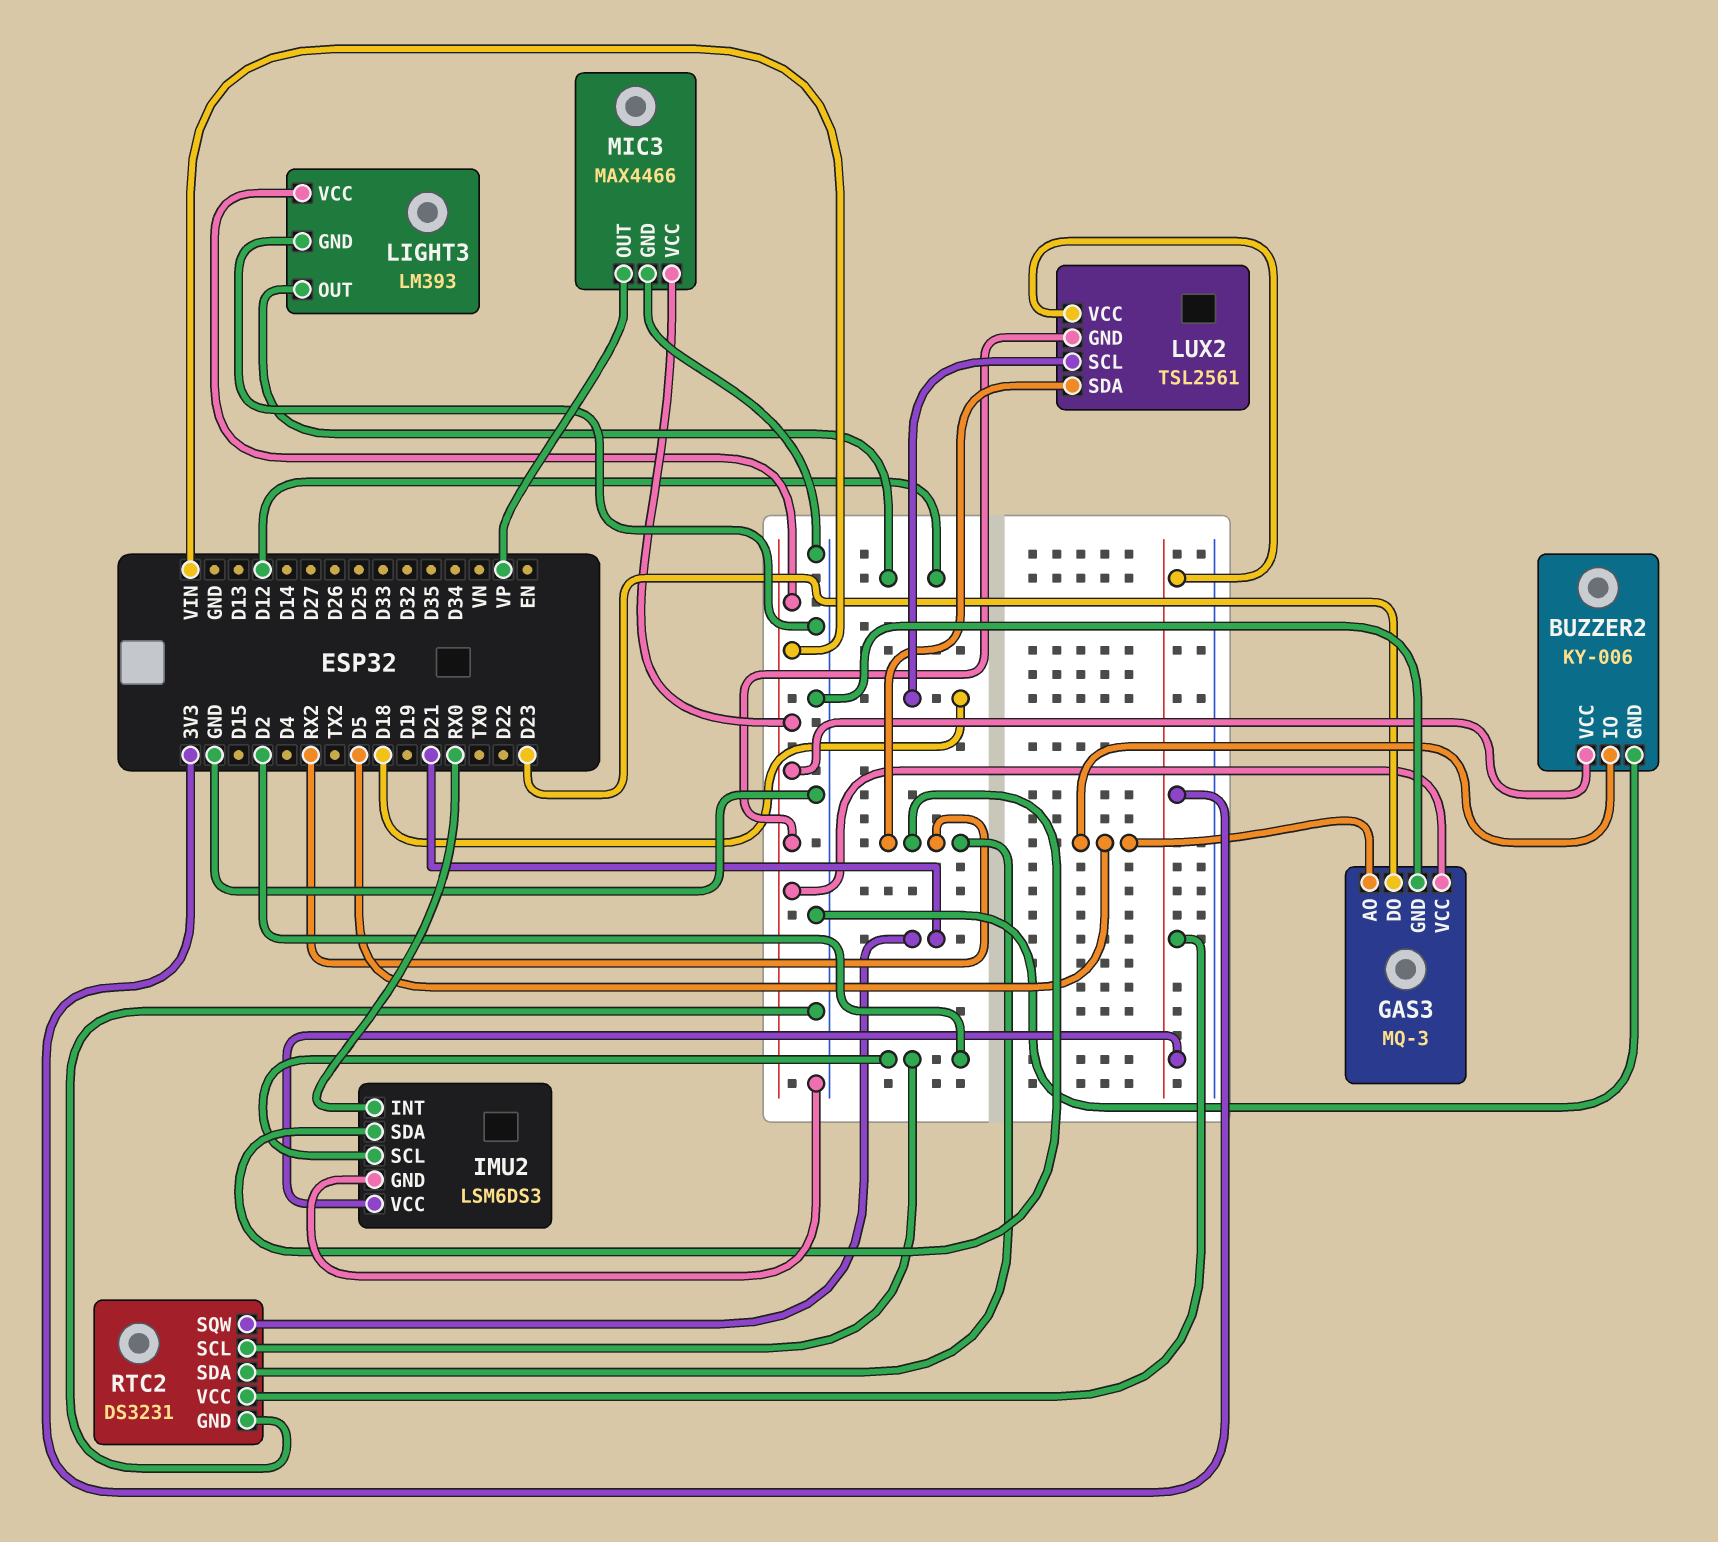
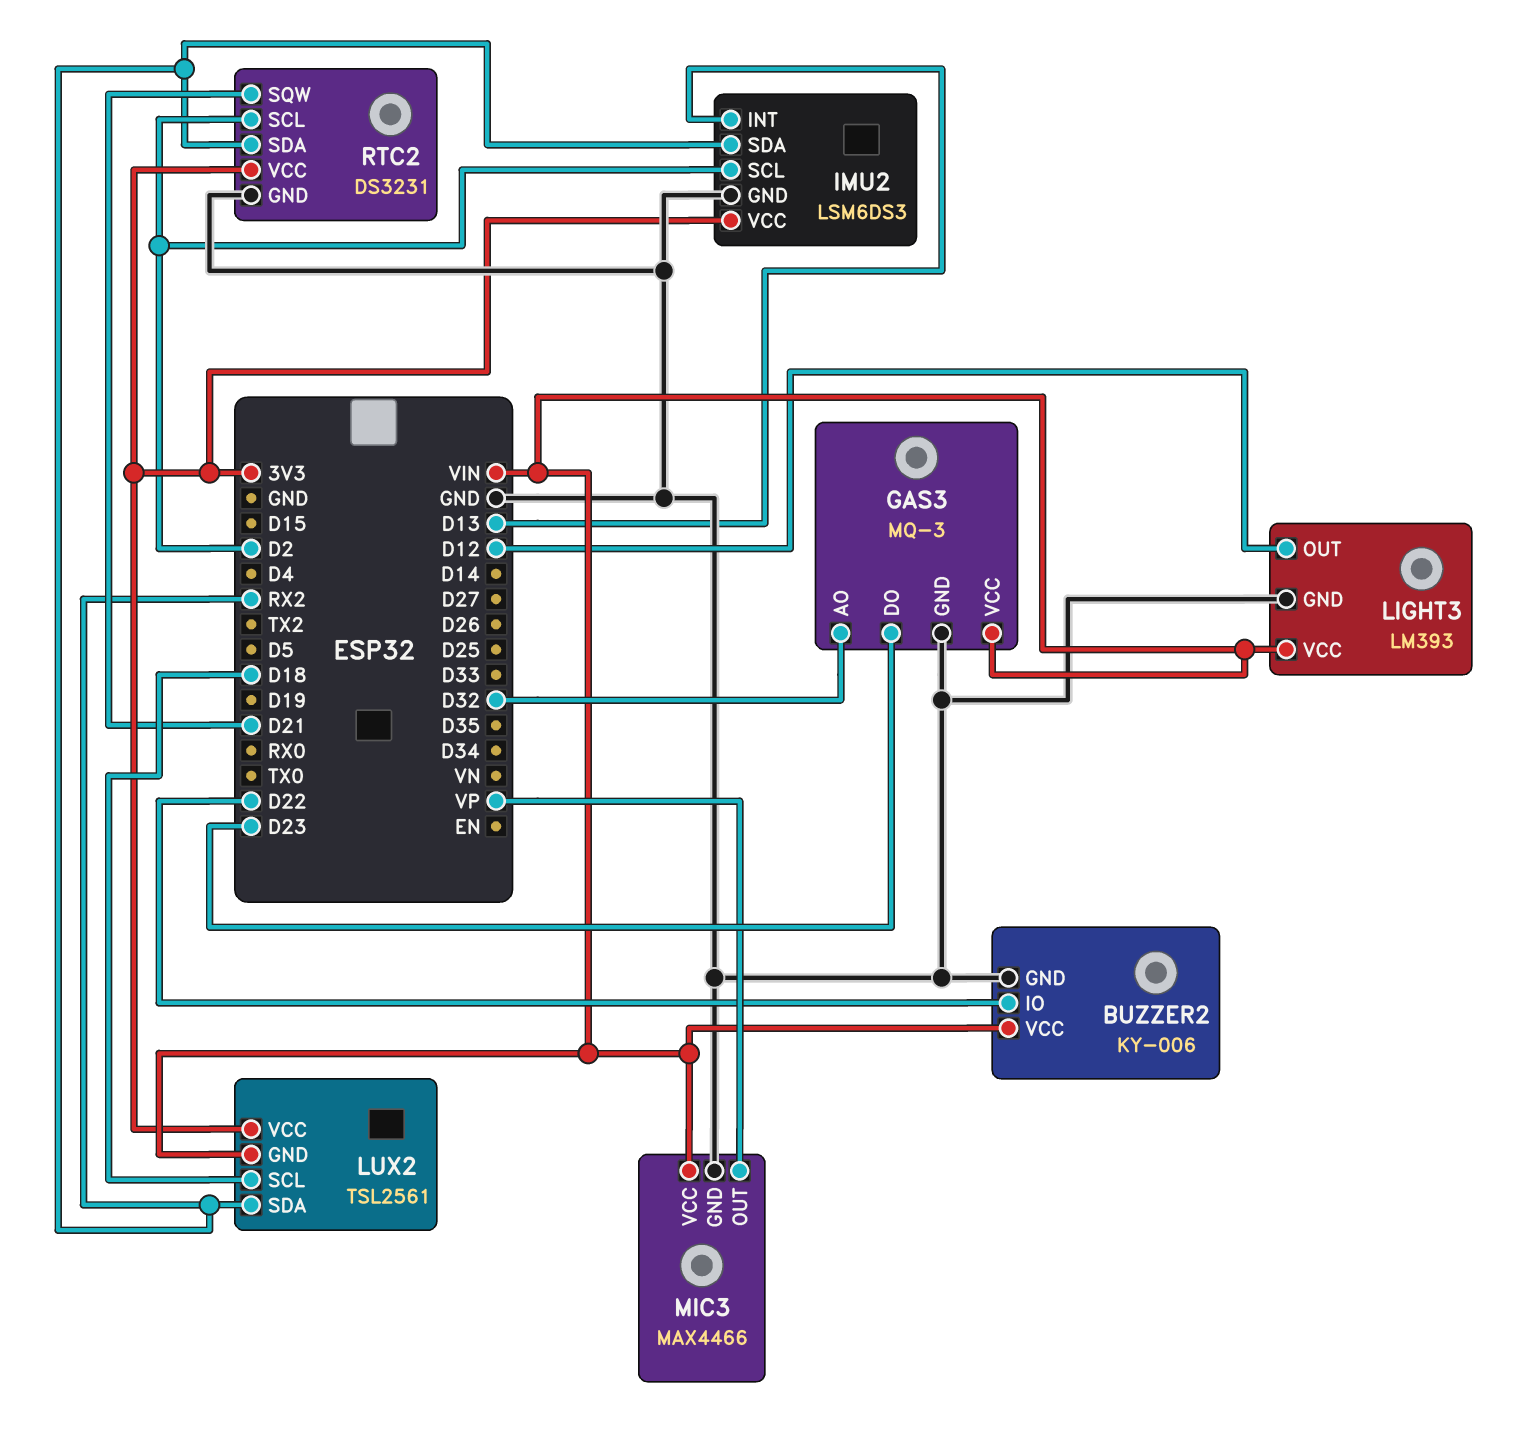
BUZZER2 pin IO: D5 -> D22
GAS3 pin AO: D5 -> D32
IMU2 pin INT: RX0 -> D13

